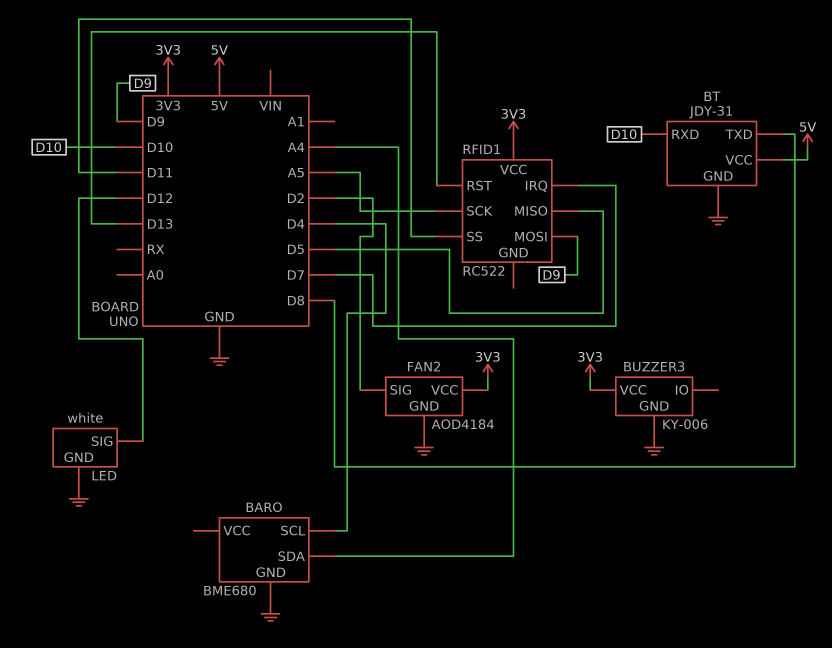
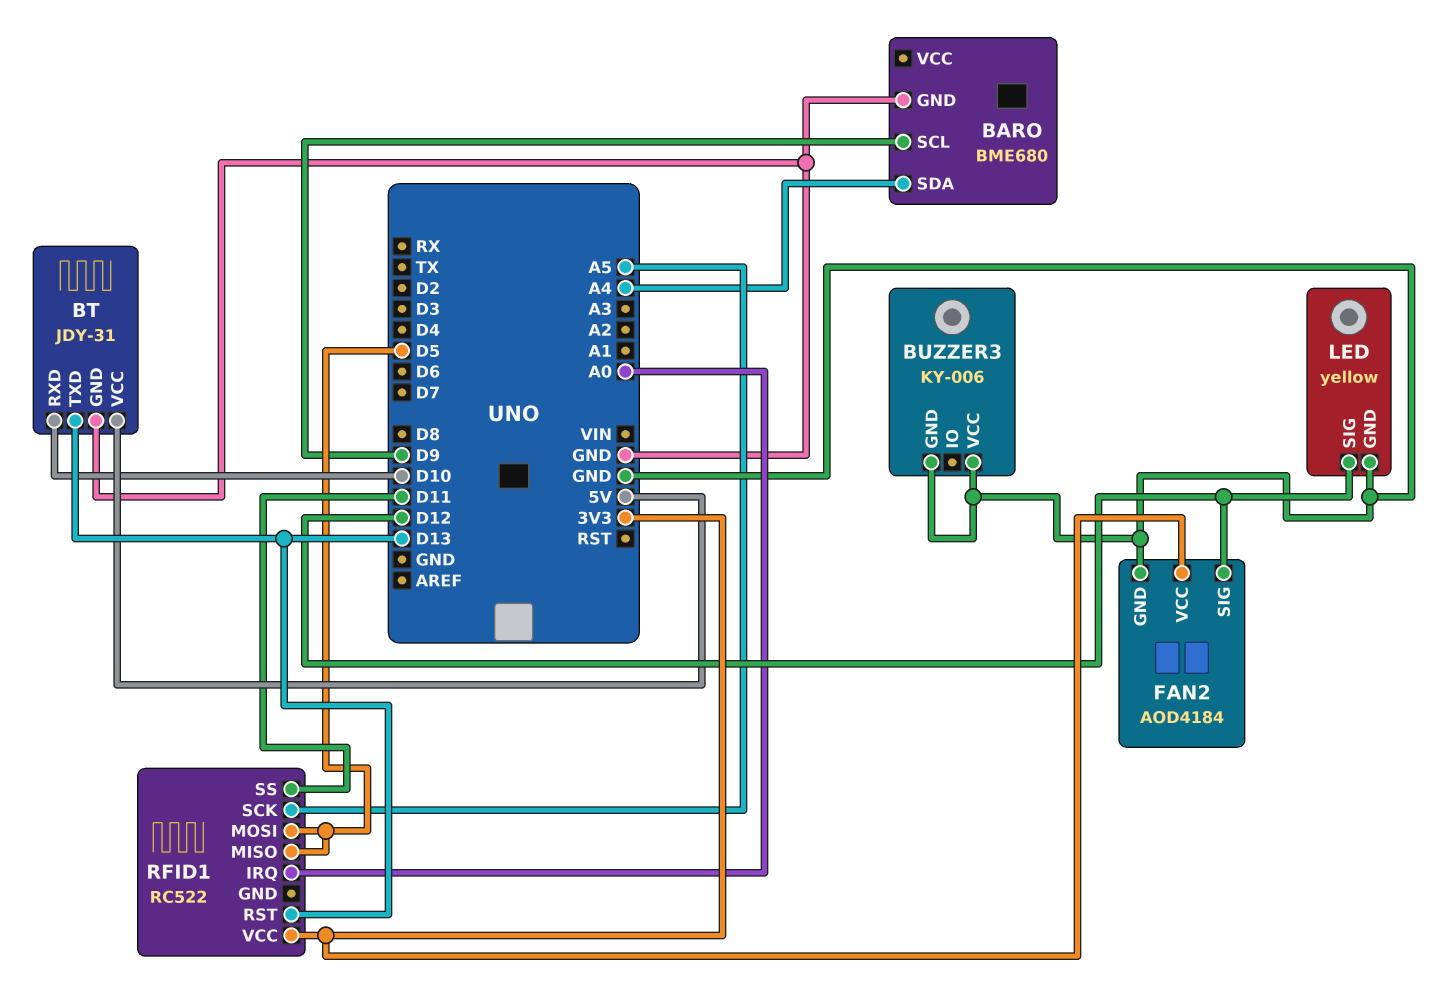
BARO pin SCL: D4 -> D9
BT pin TXD: D8 -> D13
BUZZER3 pin VCC: 3V3 -> GND
FAN2 pin SIG: D2 -> D12
LED: white -> yellow
RFID1 pin IRQ: D7 -> A0
RFID1 pin MOSI: D9 -> D5

